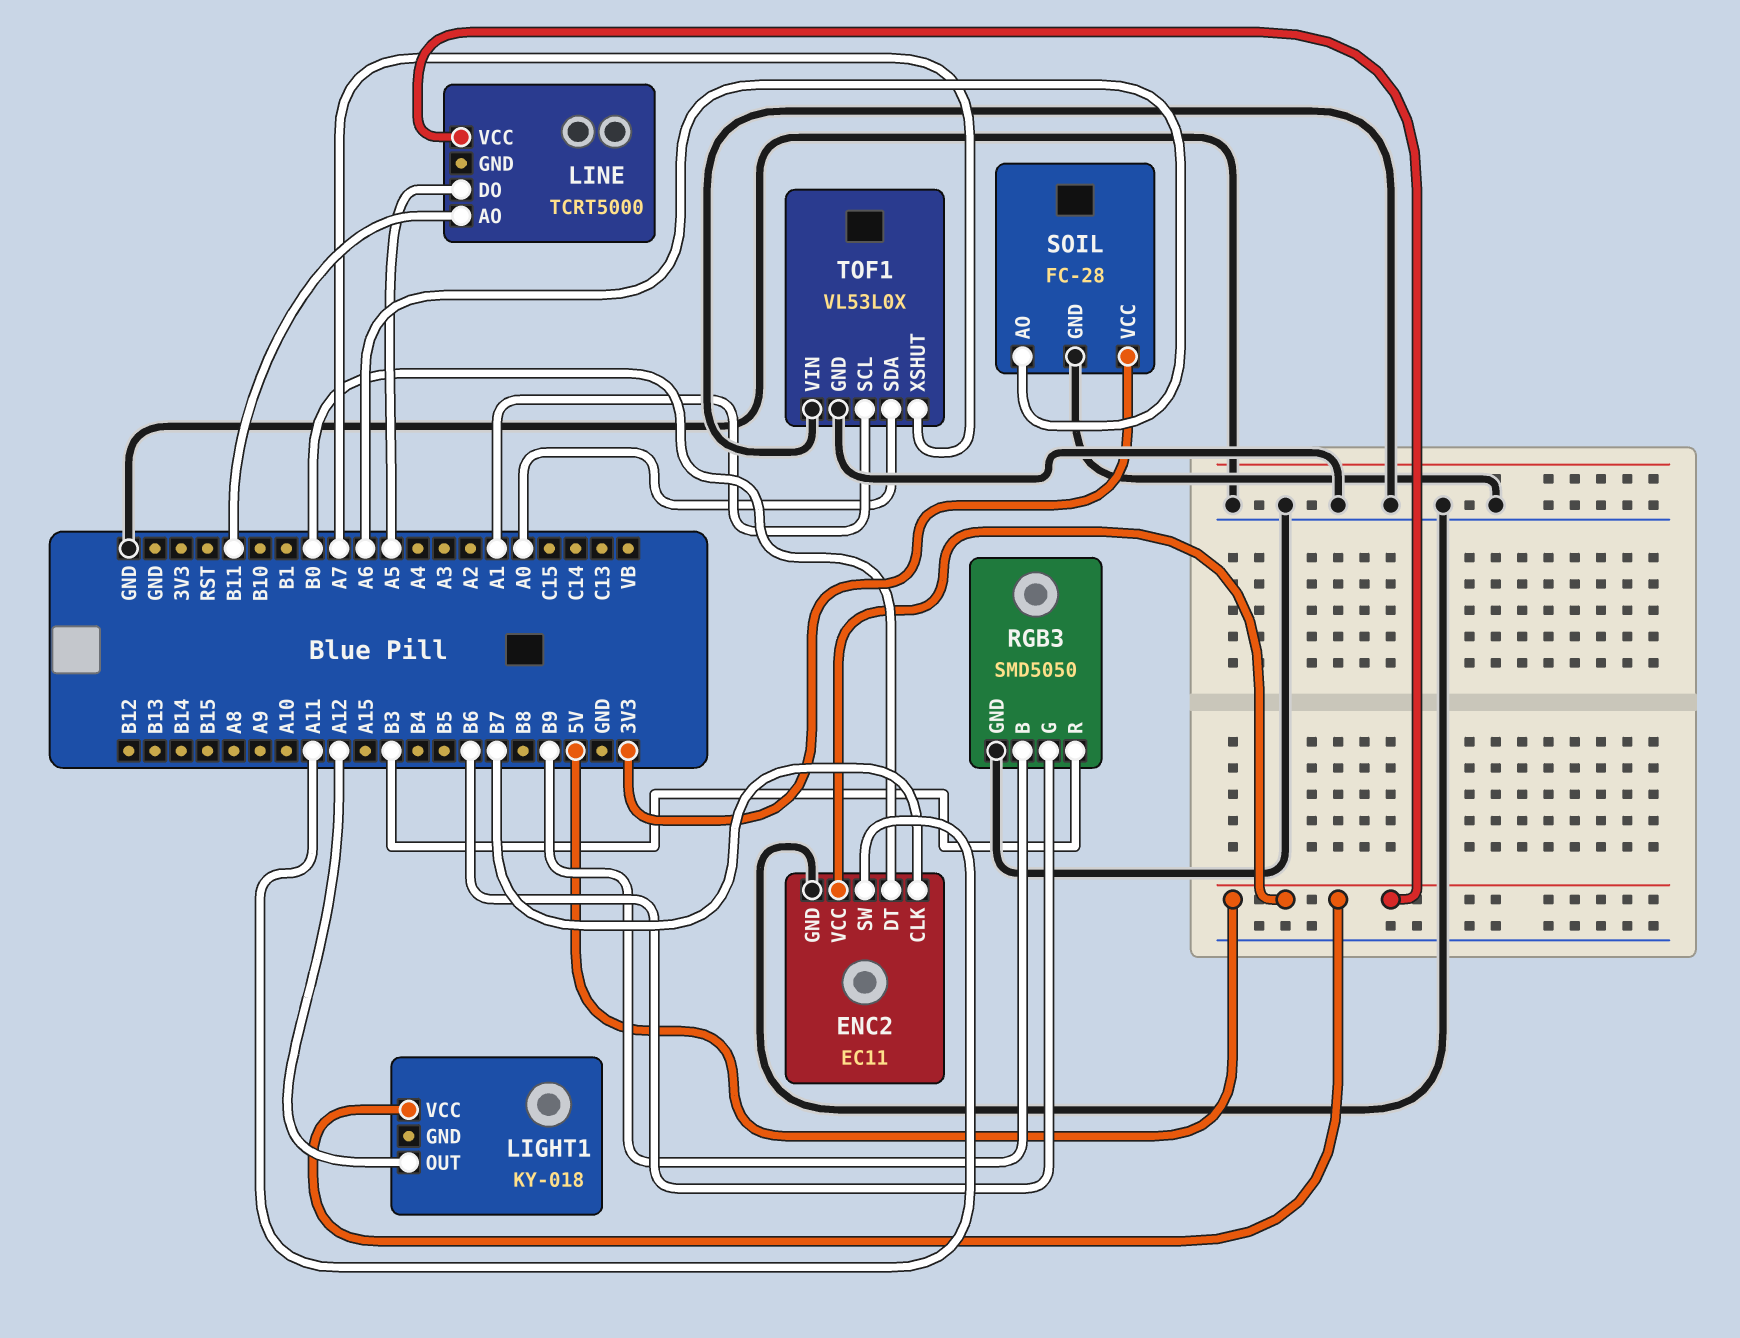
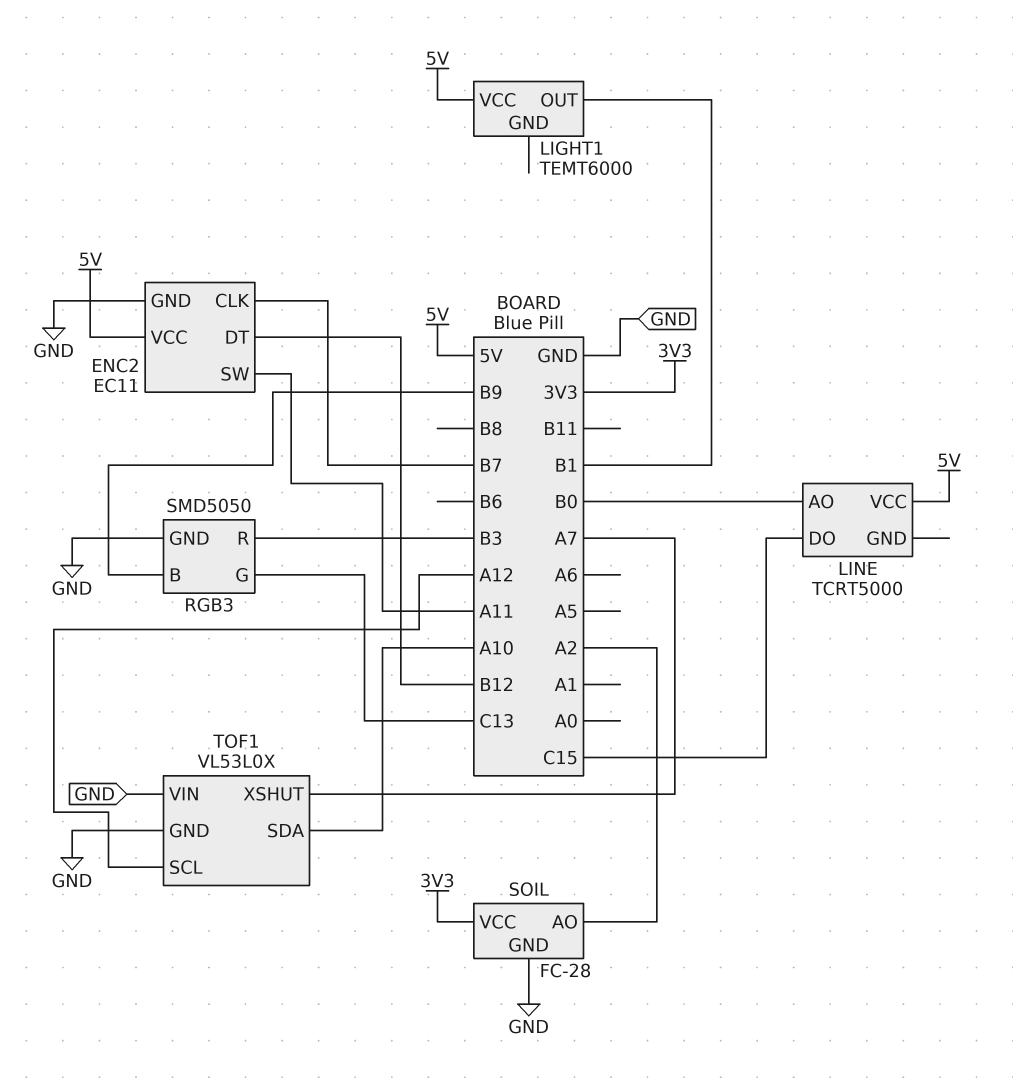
ENC2 pin DT: B0 -> B12
LIGHT1: KY-018 -> TEMT6000
LIGHT1 pin OUT: A12 -> B1
LINE pin AO: B11 -> B0
LINE pin DO: A5 -> C15
RGB3 pin G: B6 -> C13
SOIL pin AO: A6 -> A2
TOF1 pin SCL: A1 -> A12
TOF1 pin SDA: A0 -> A10

